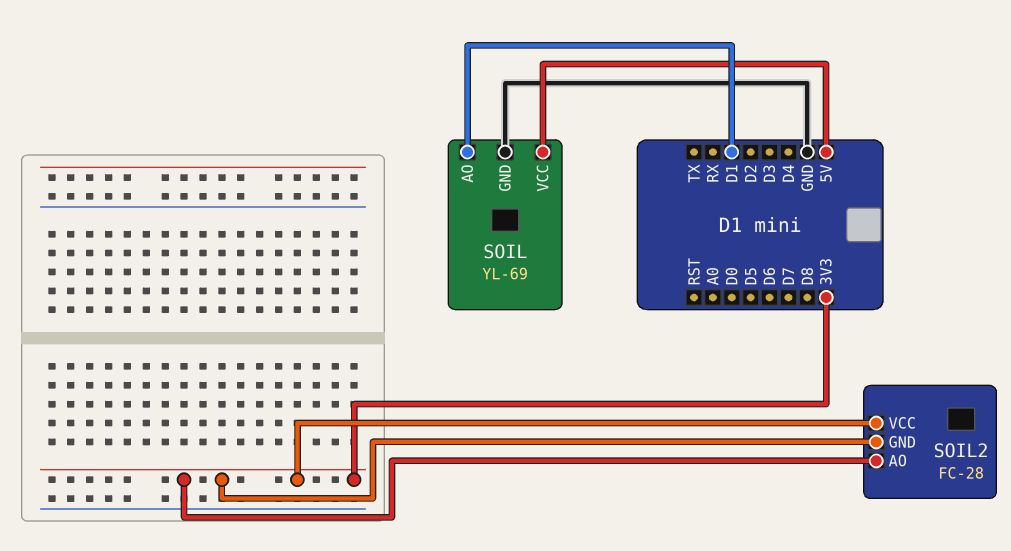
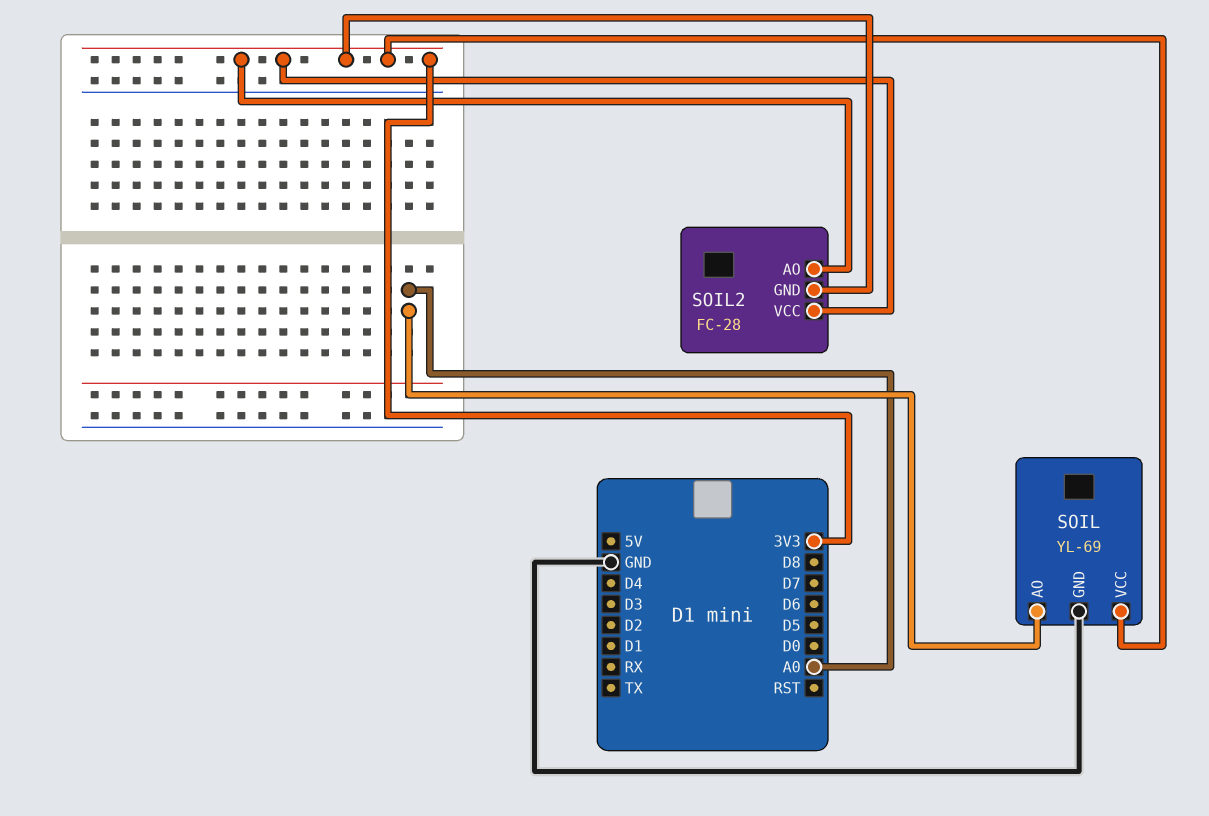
SOIL pin AO: D1 -> A0
SOIL pin VCC: 5V -> 3V3

